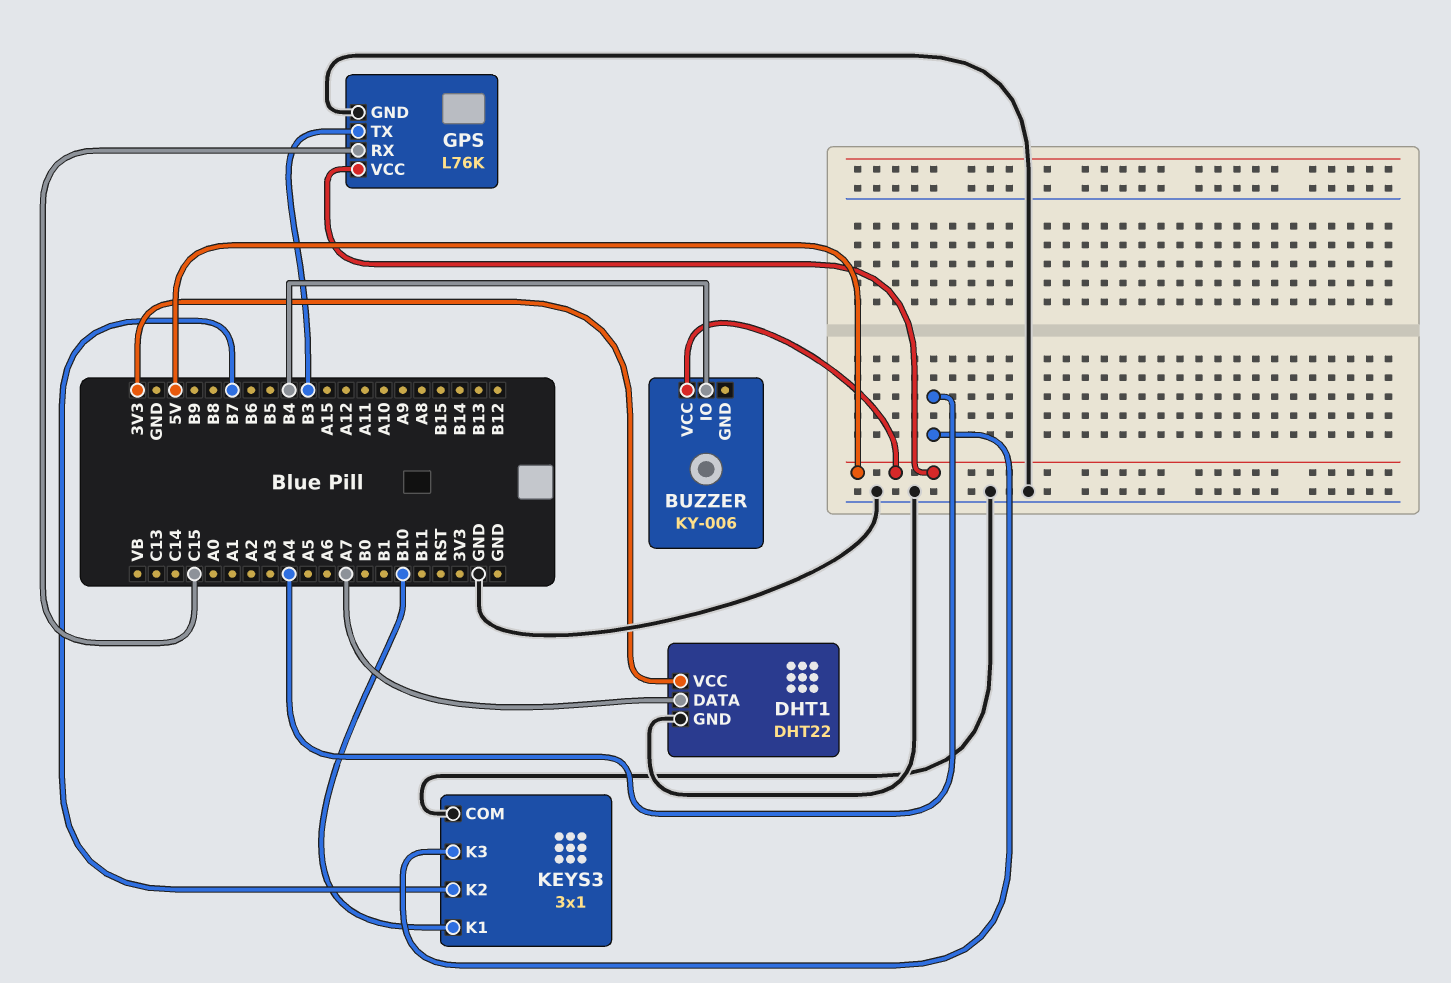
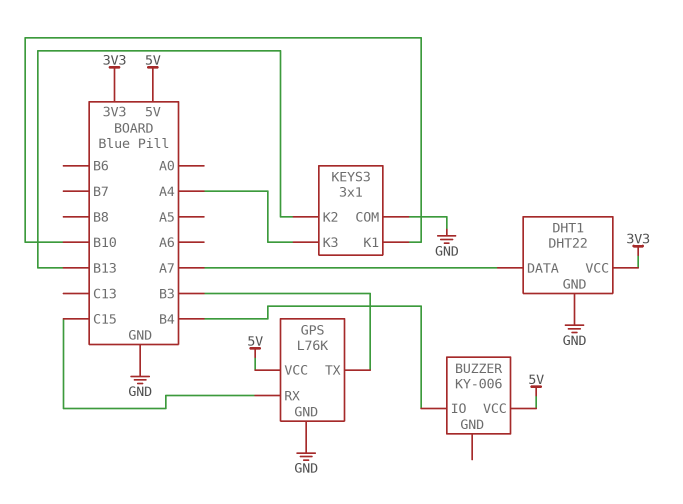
KEYS3 pin K2: B7 -> B13

